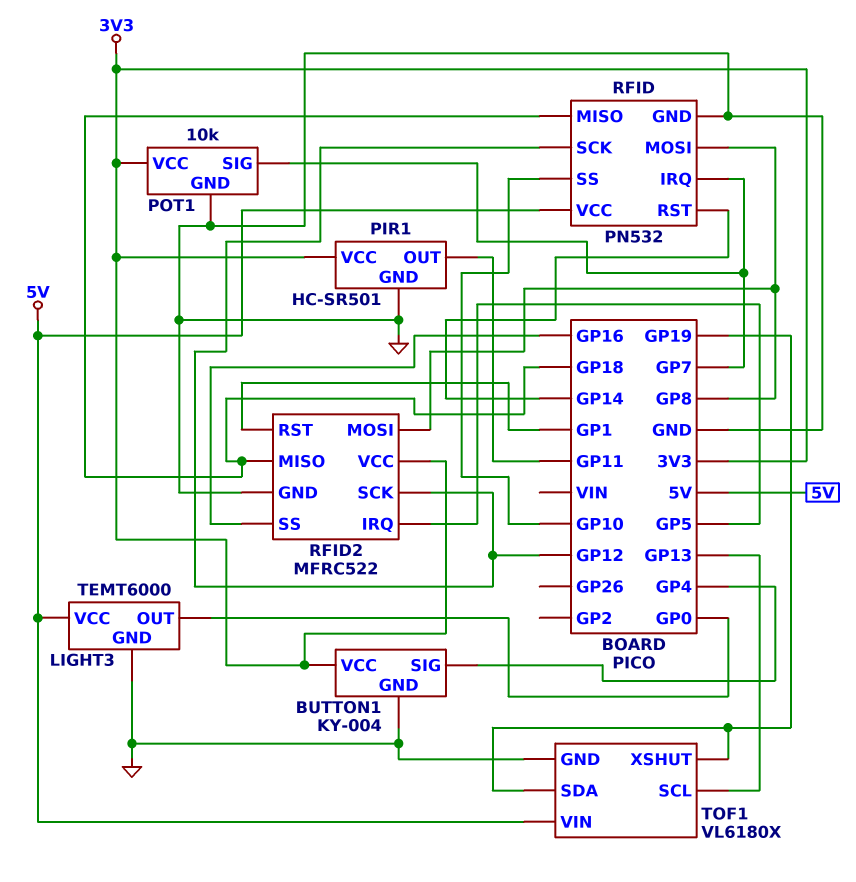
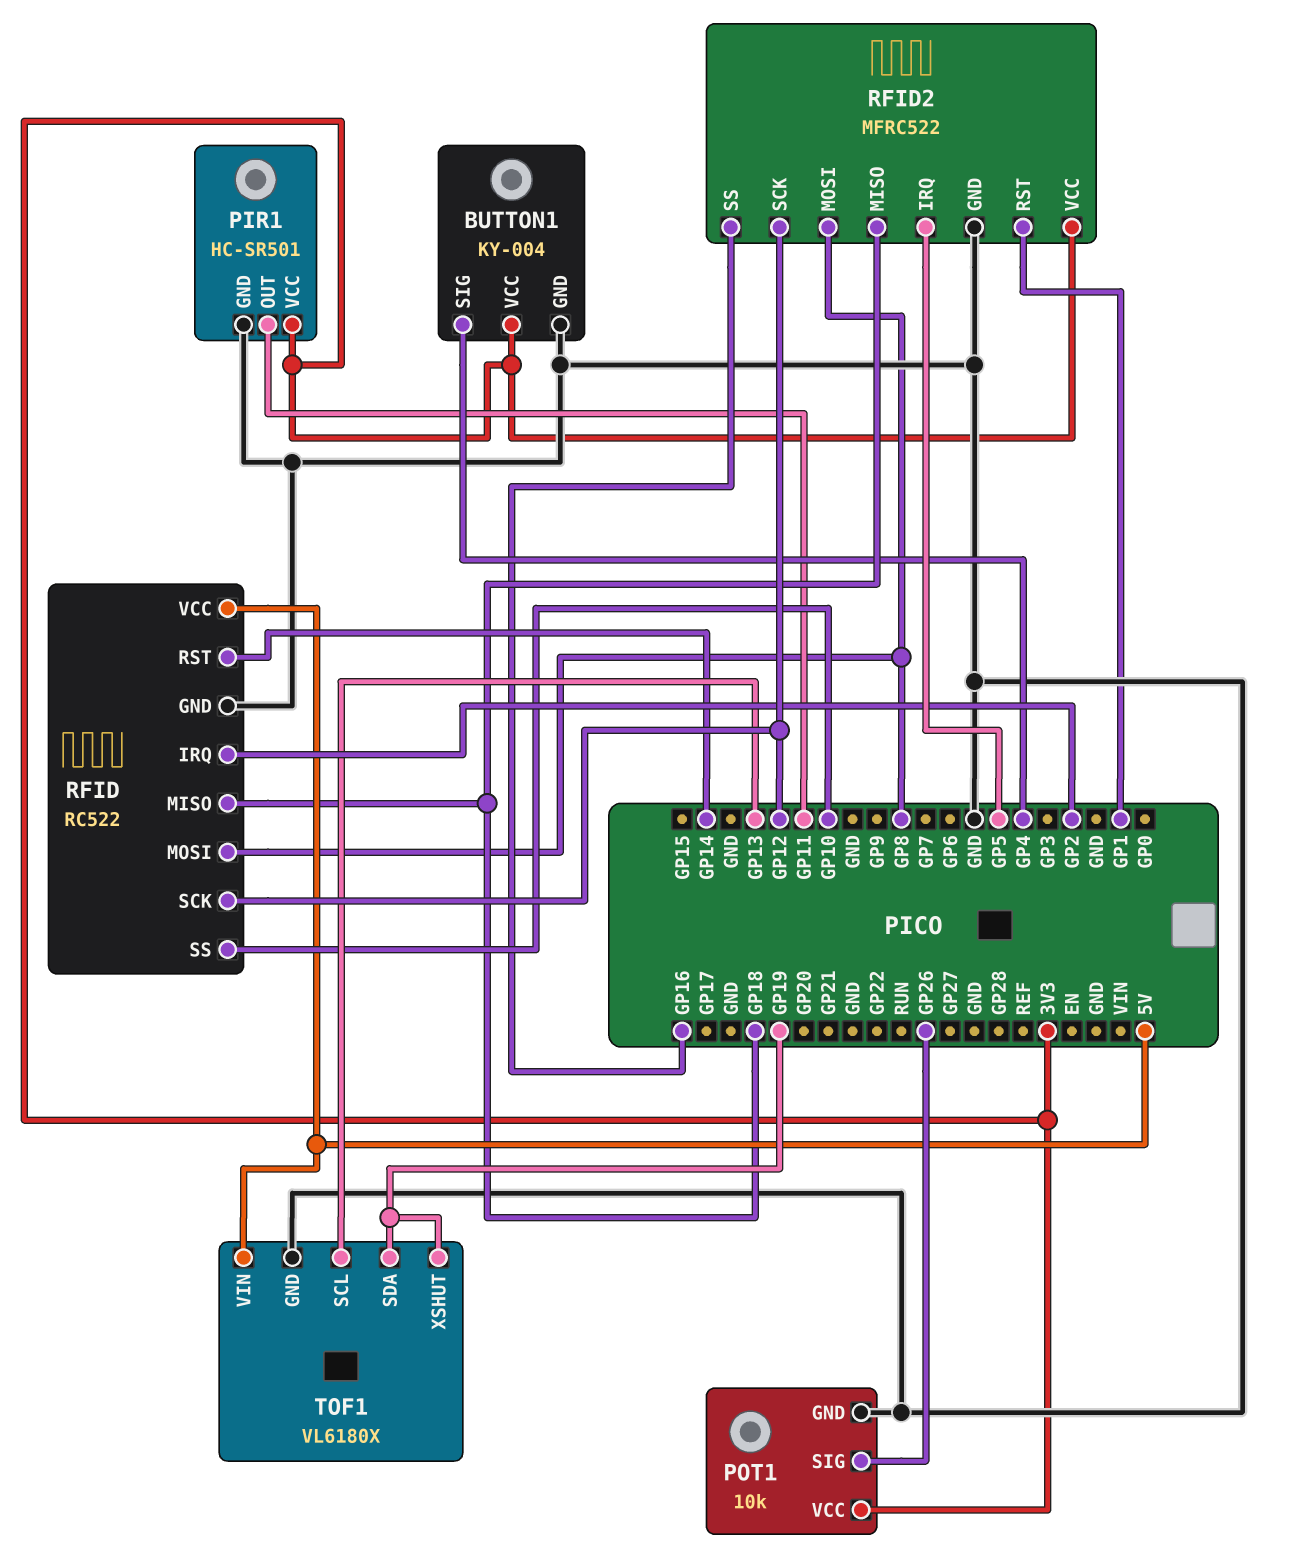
LIGHT3: TEMT6000 -> none
LIGHT3 pin GND: GND -> none
LIGHT3 pin OUT: GP0 -> none
LIGHT3 pin VCC: 5V -> none
POT1 pin SIG: GP7 -> GP26
RFID: PN532 -> RC522
RFID pin IRQ: GP7 -> GP2

